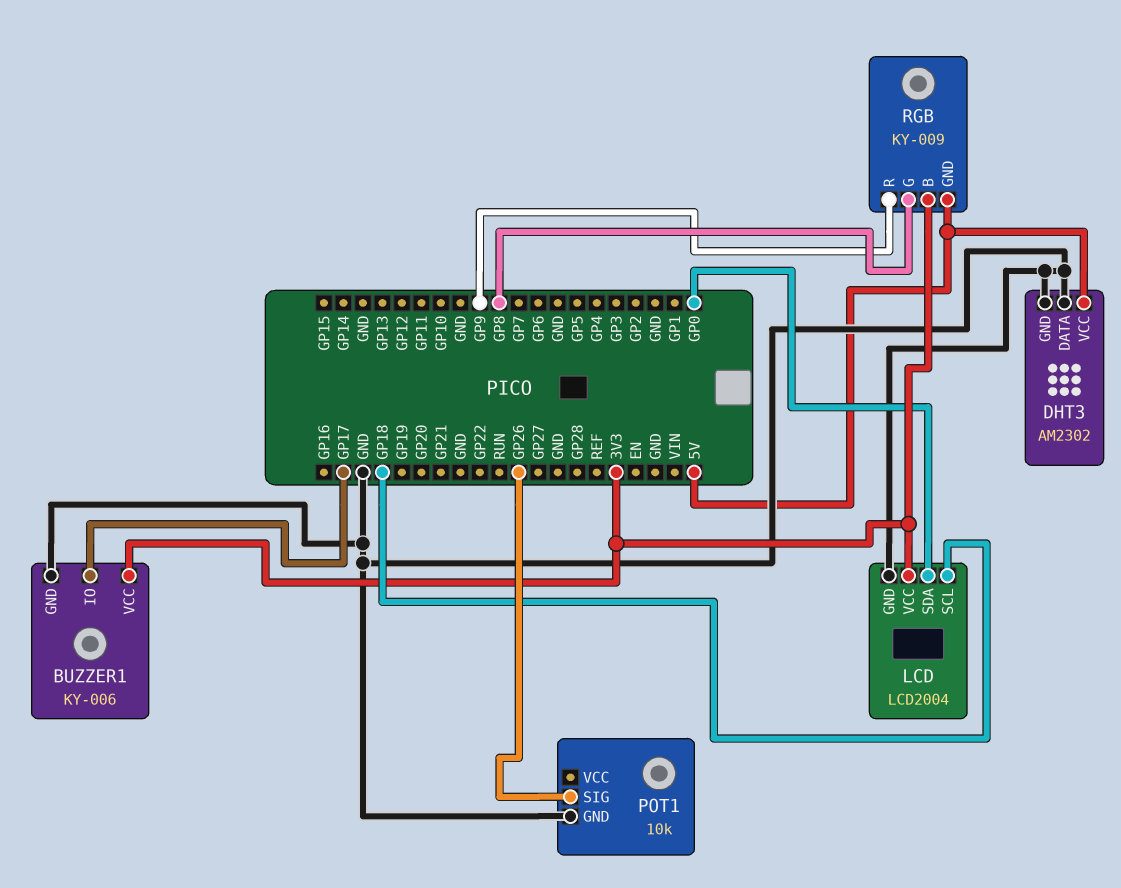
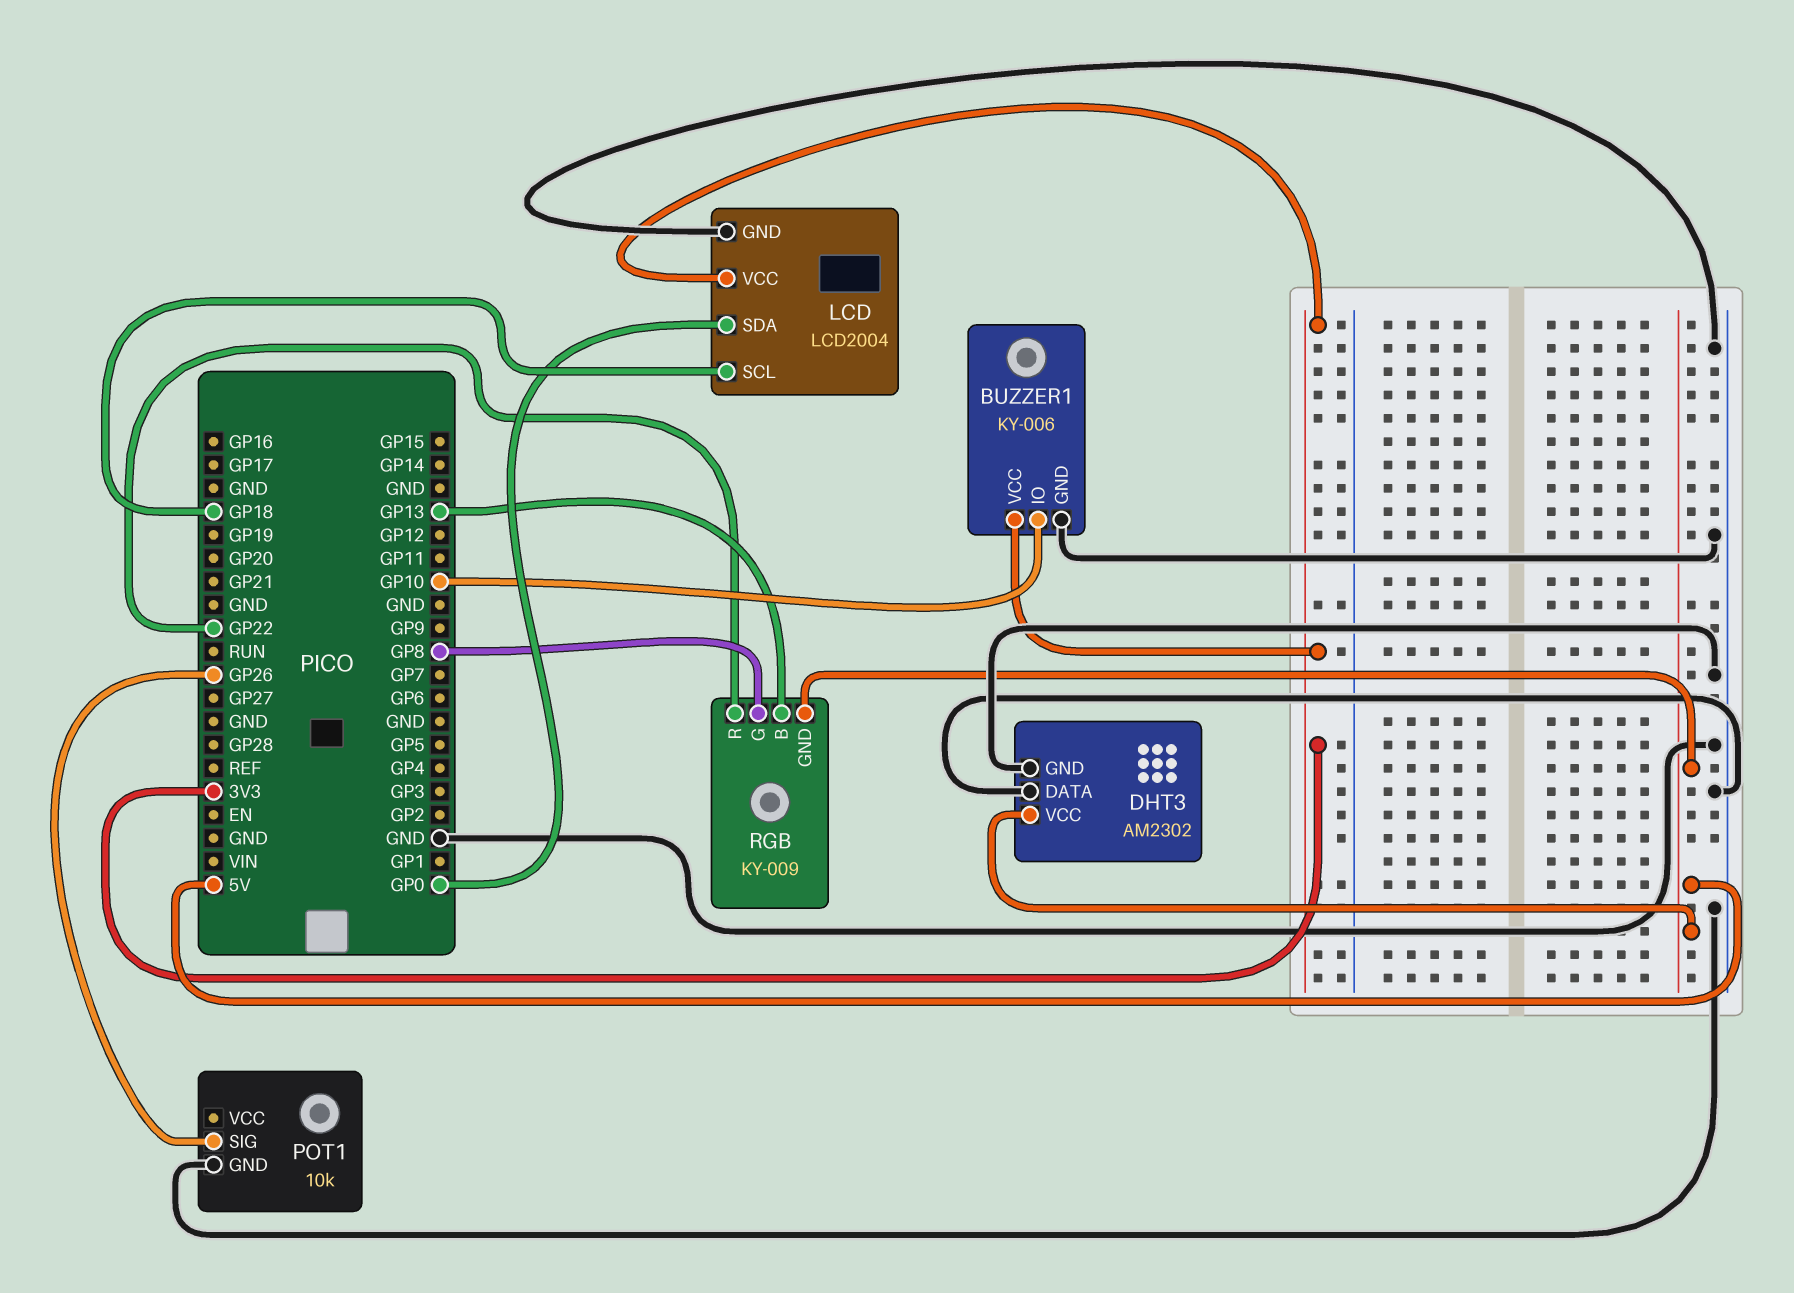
BUZZER1 pin IO: GP17 -> GP10
RGB pin B: 3V3 -> GP13
RGB pin R: GP9 -> GP22

